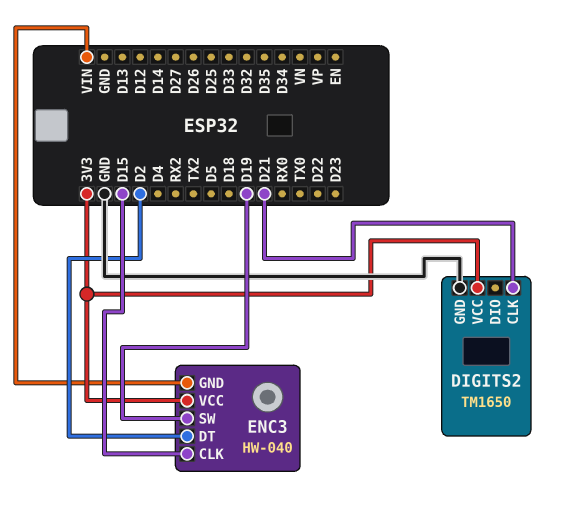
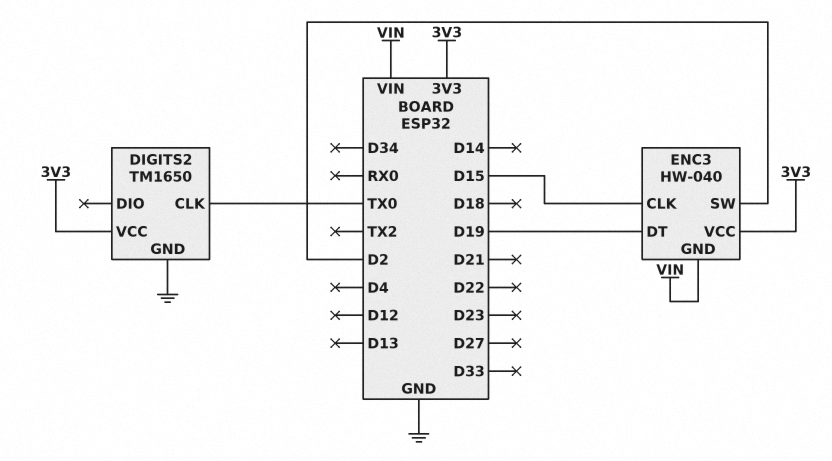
DIGITS2 pin CLK: D21 -> TX0
ENC3 pin DT: D2 -> D19
ENC3 pin SW: D19 -> D2

